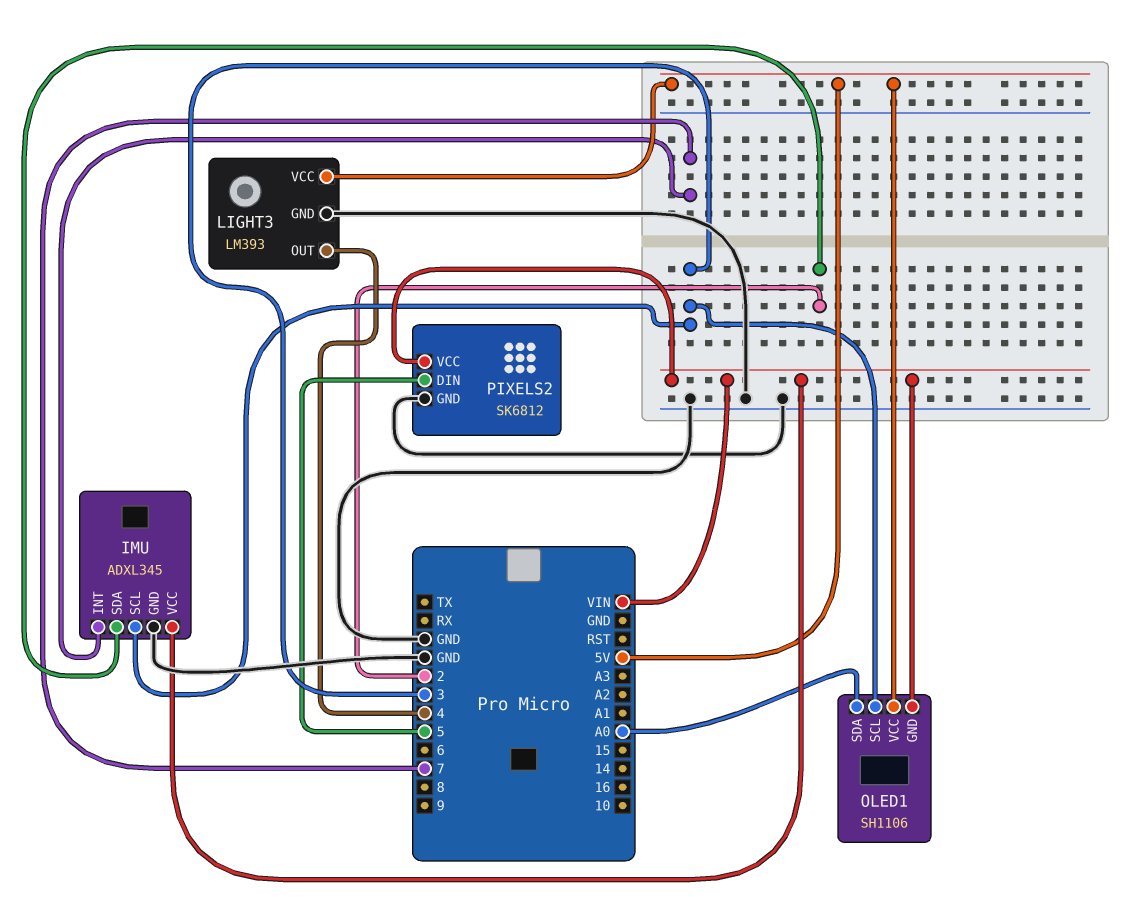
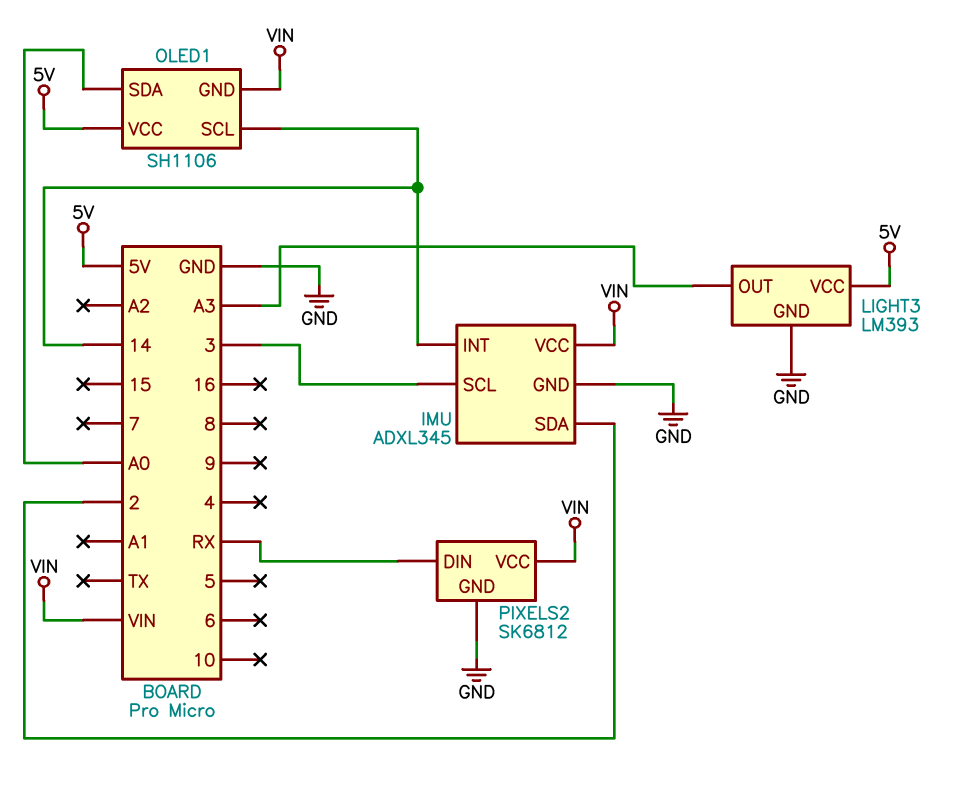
IMU pin INT: 7 -> 14
LIGHT3 pin OUT: 4 -> A3
OLED1 pin SCL: 3 -> 14
PIXELS2 pin DIN: 5 -> RX

